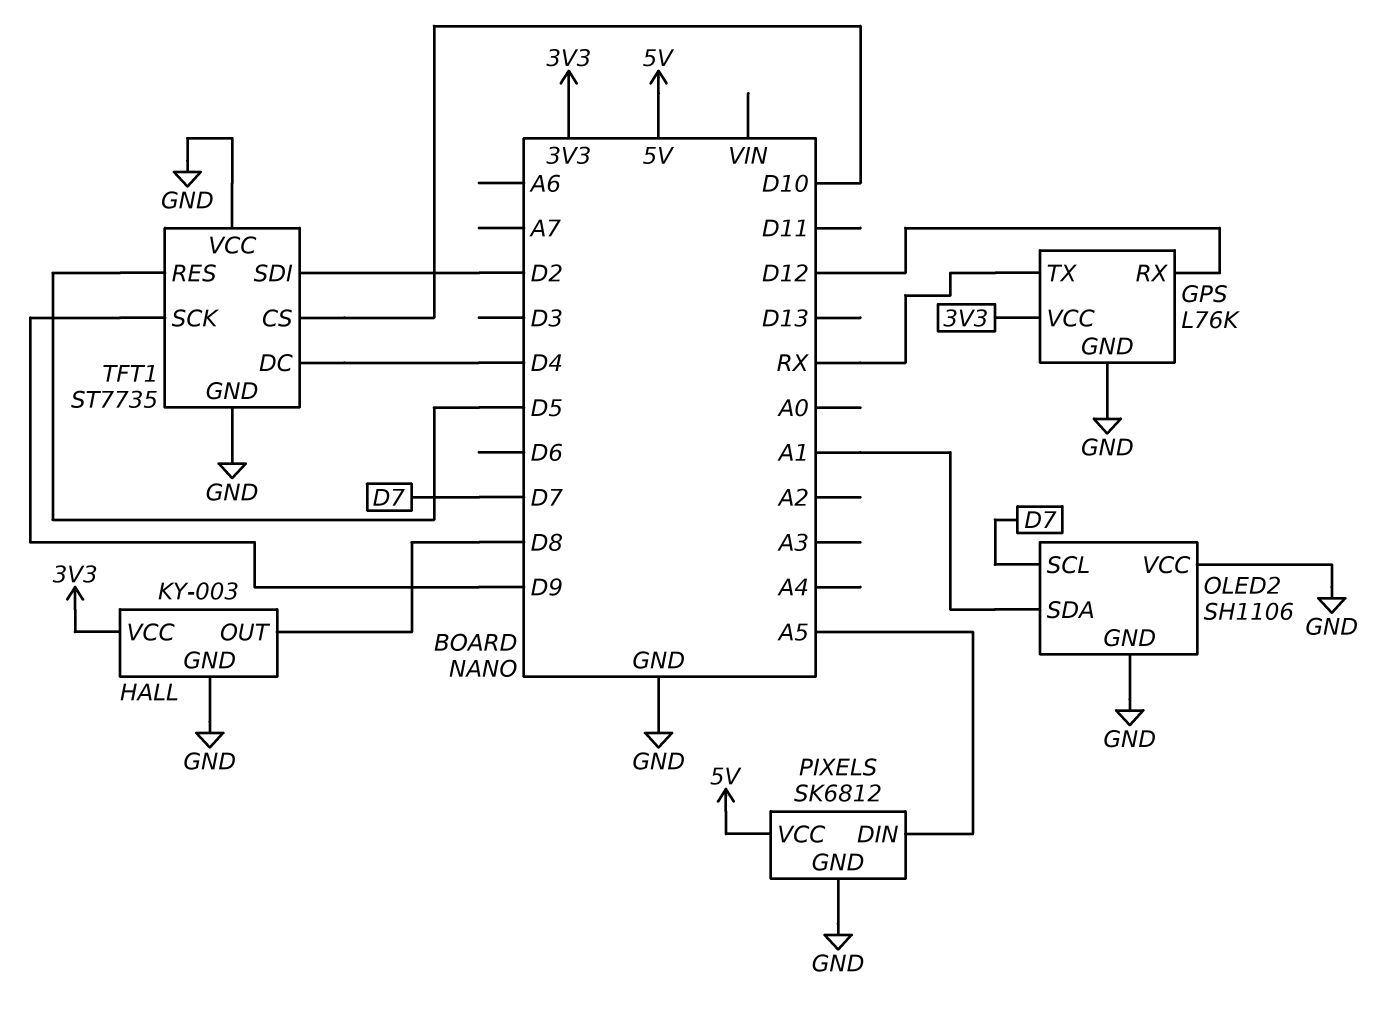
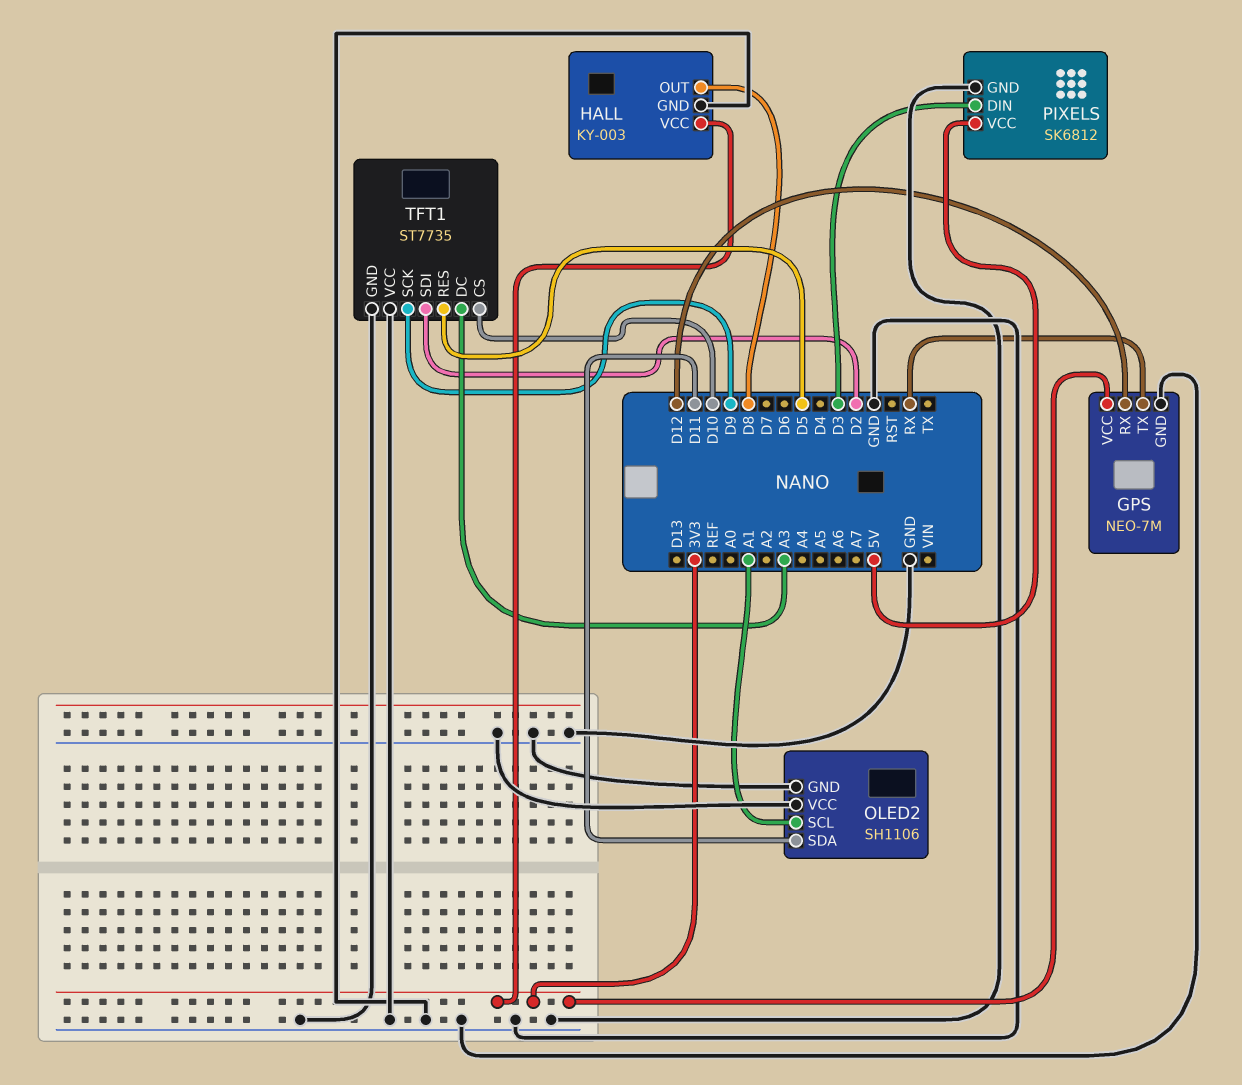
GPS: L76K -> NEO-7M
OLED2 pin SCL: D7 -> A1
OLED2 pin SDA: A1 -> D11
PIXELS pin DIN: A5 -> D3
TFT1 pin DC: D4 -> A3

